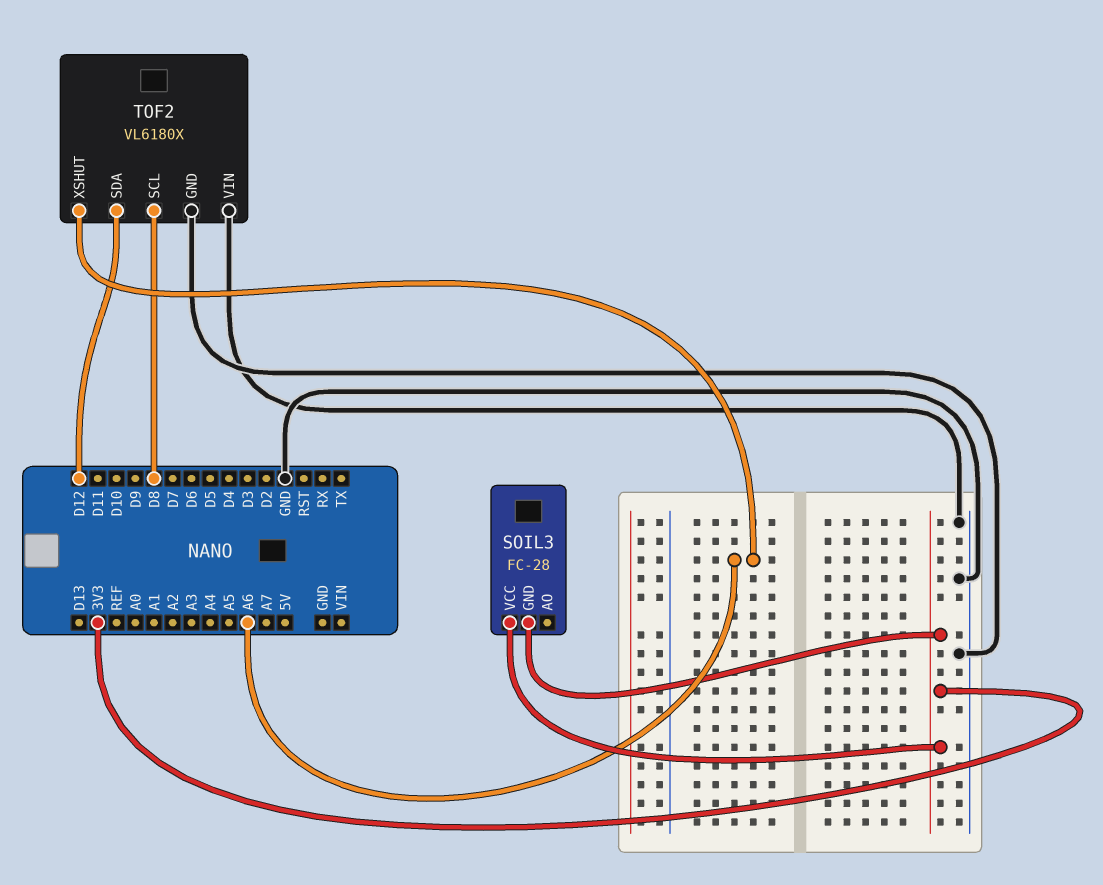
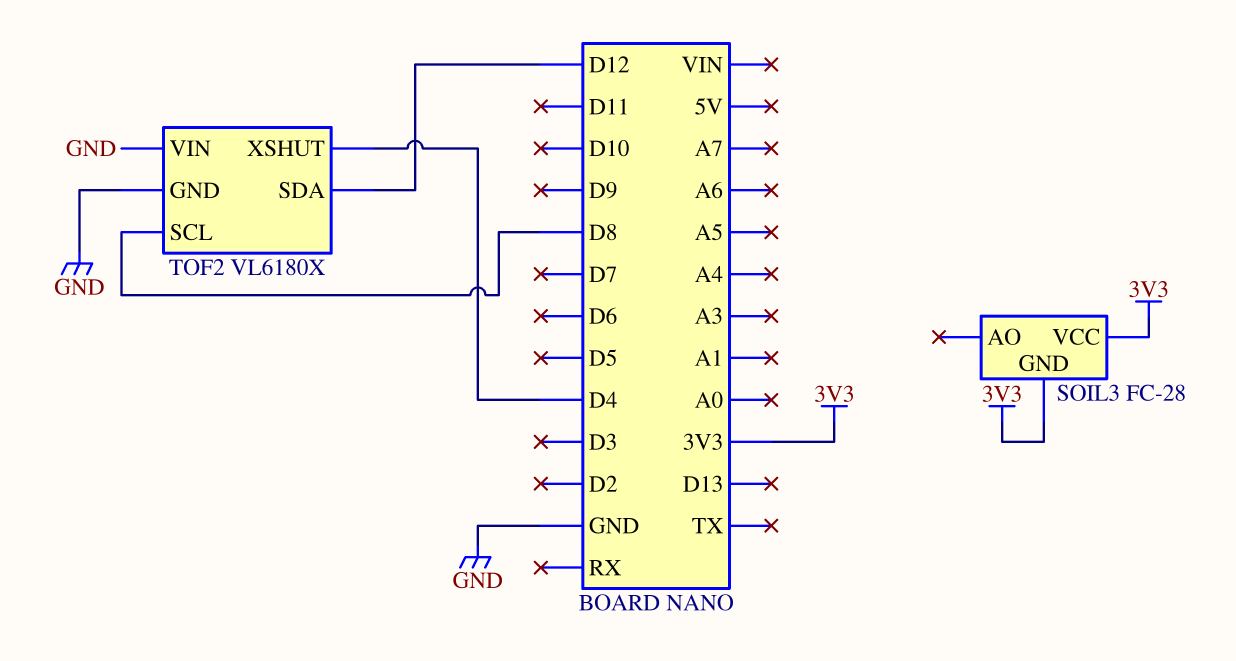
TOF2 pin XSHUT: A6 -> D4

